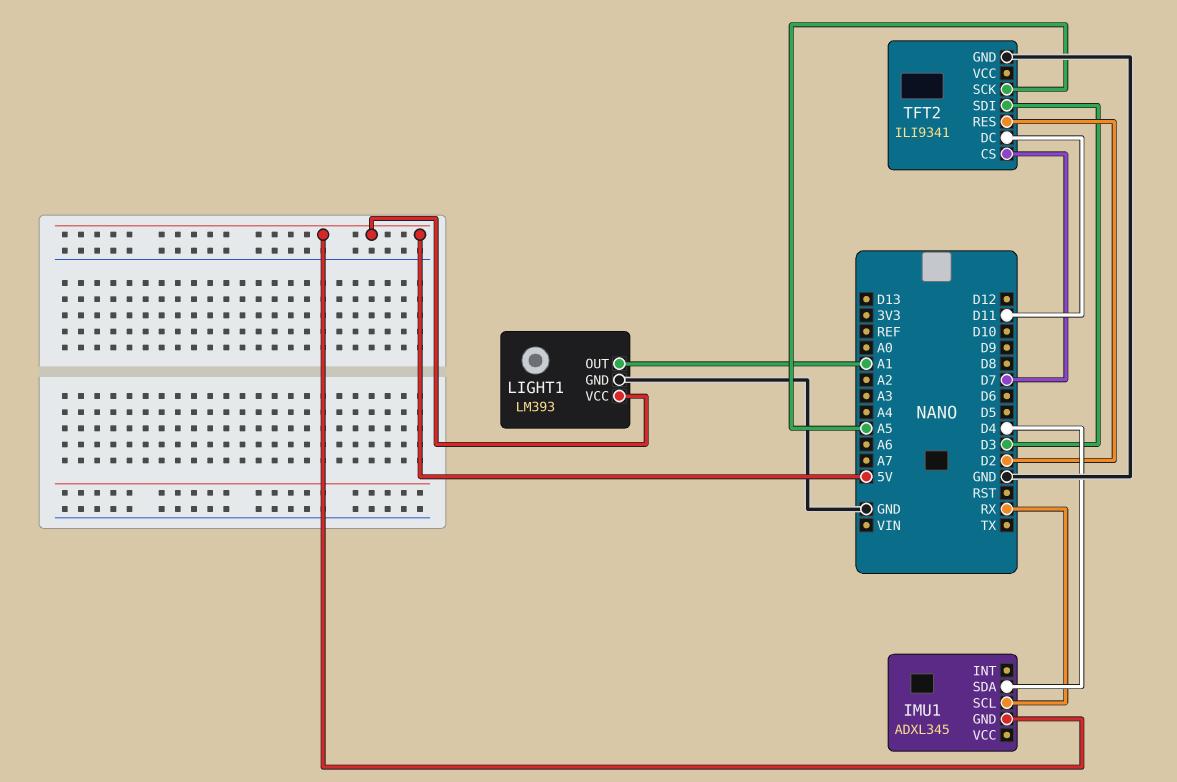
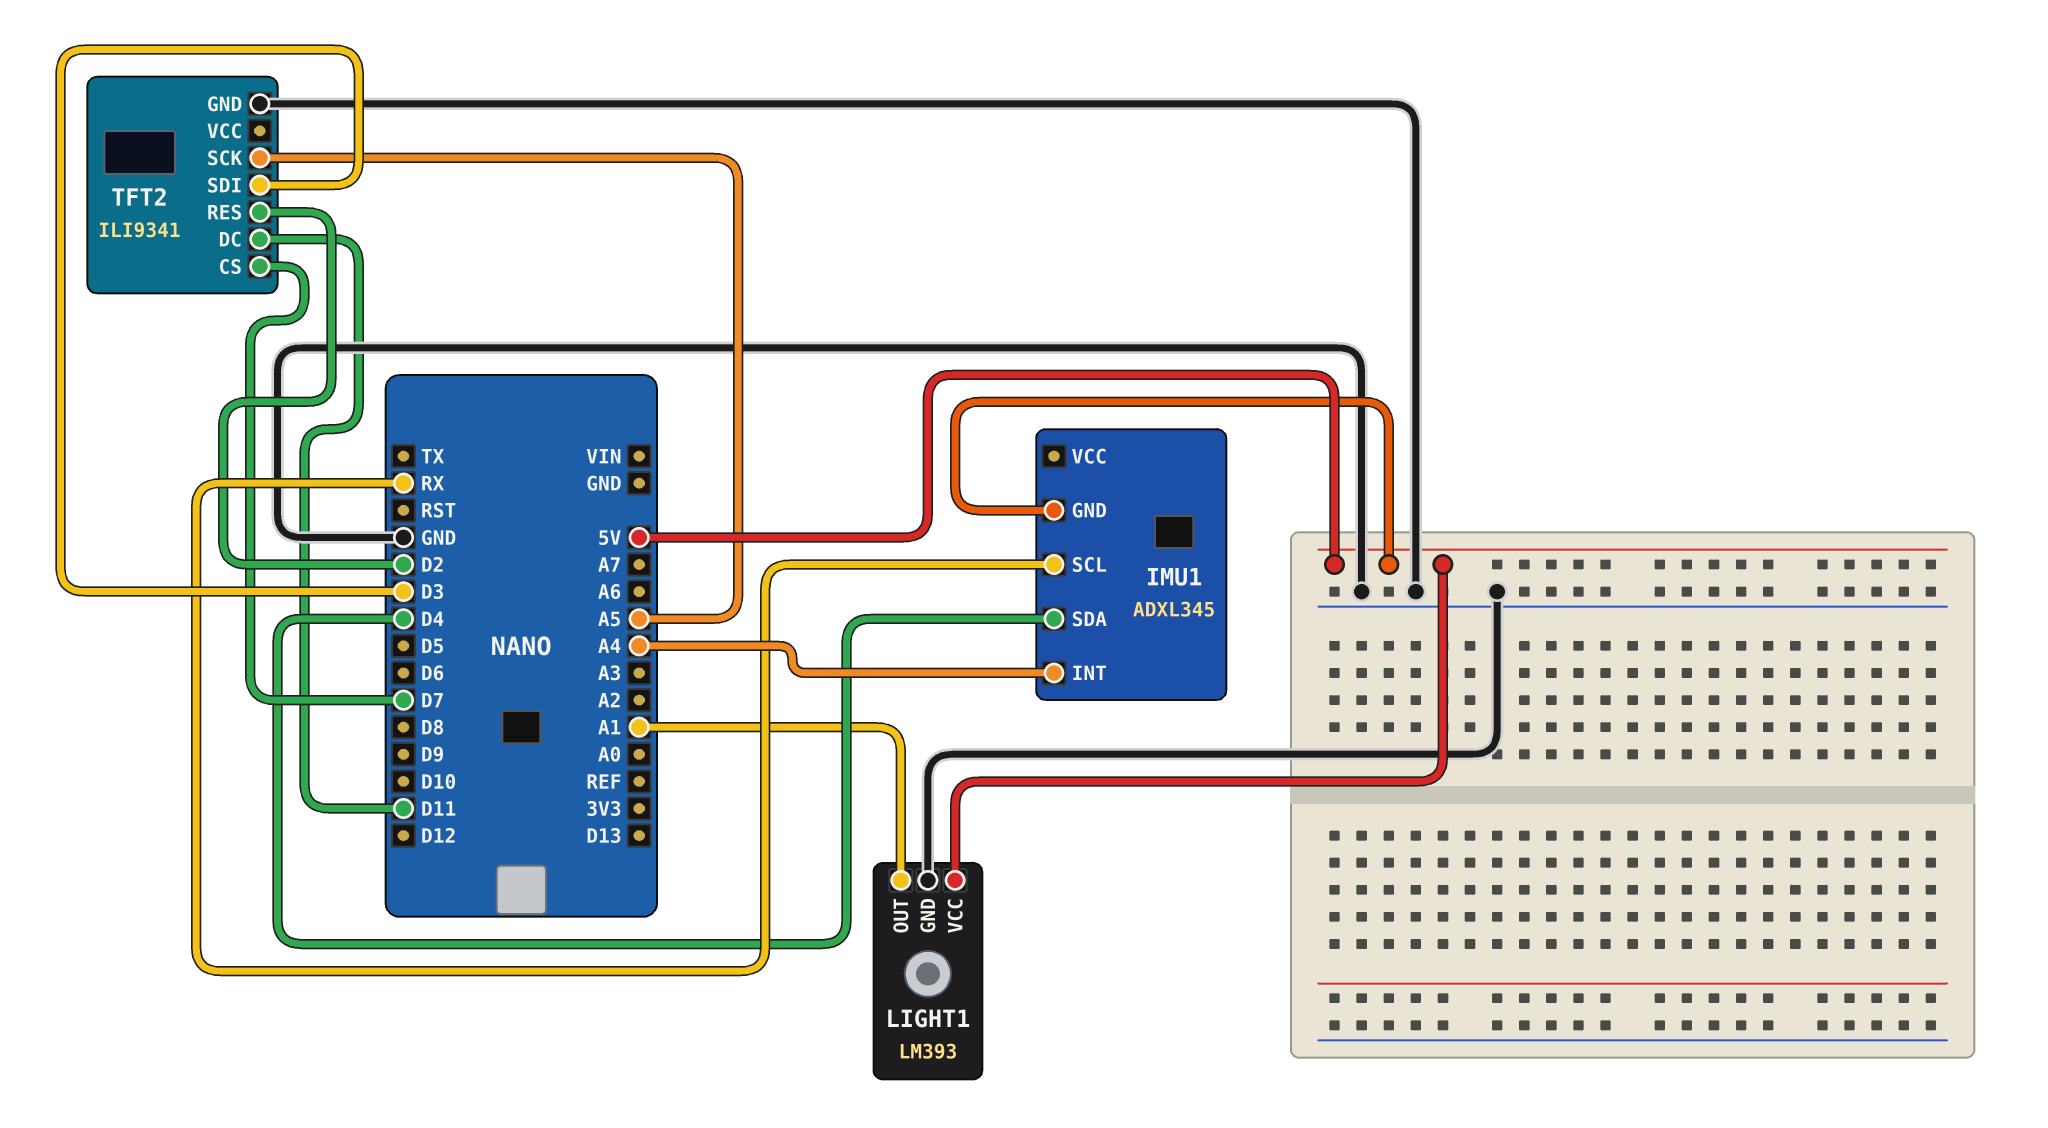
IMU1 pin INT: none -> A4

